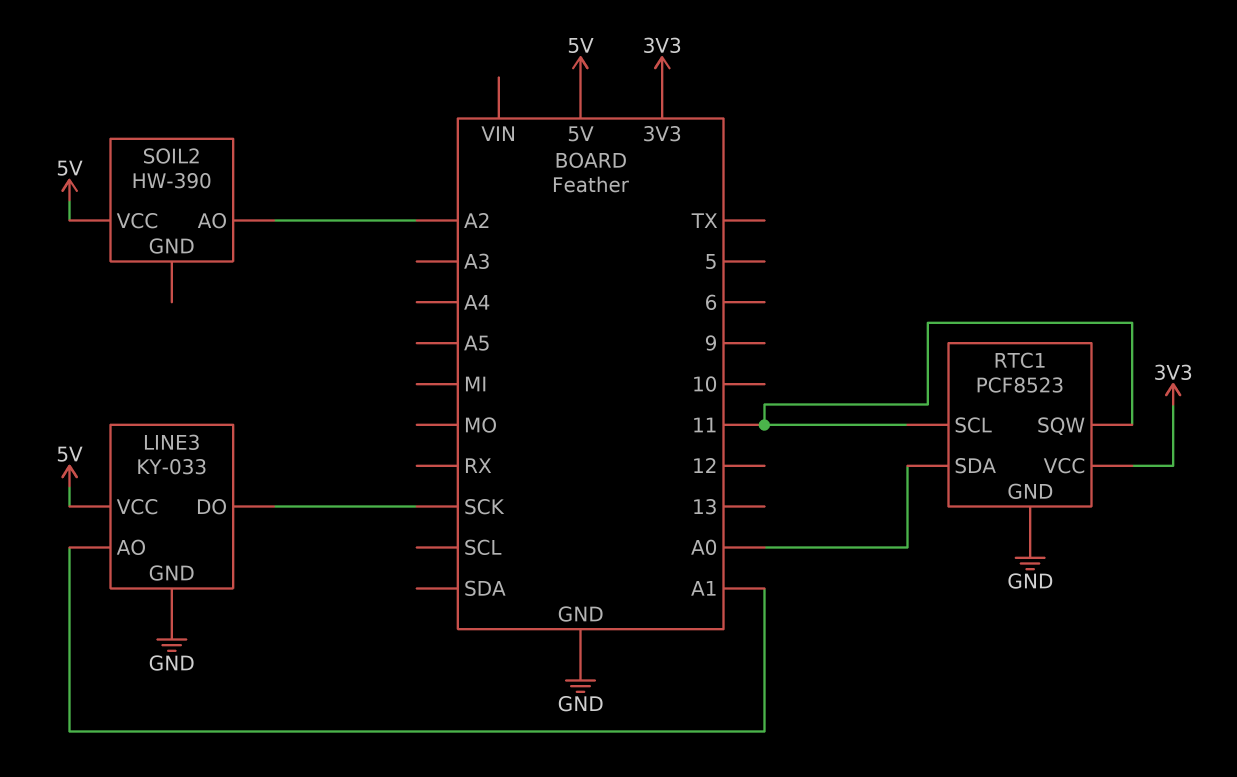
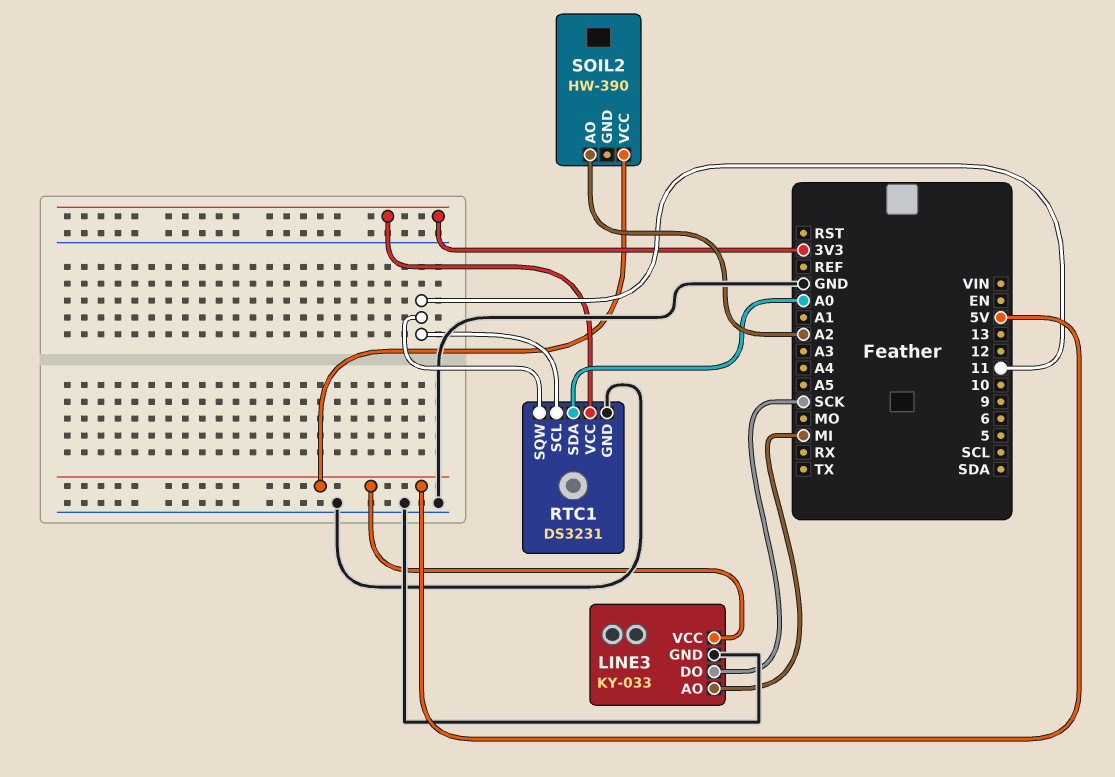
LINE3 pin AO: A1 -> MI
RTC1: PCF8523 -> DS3231

